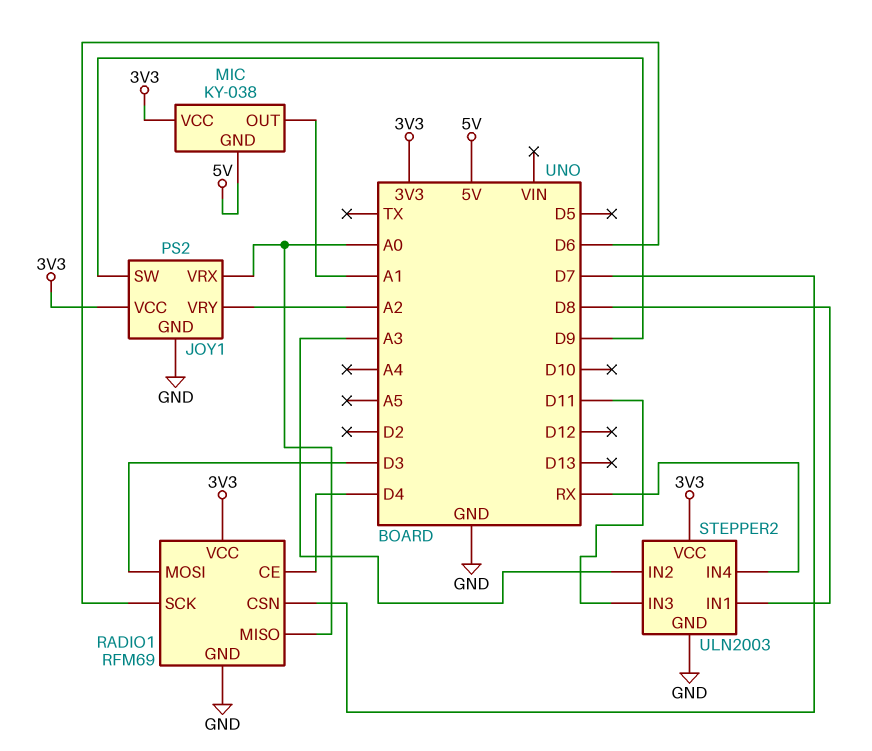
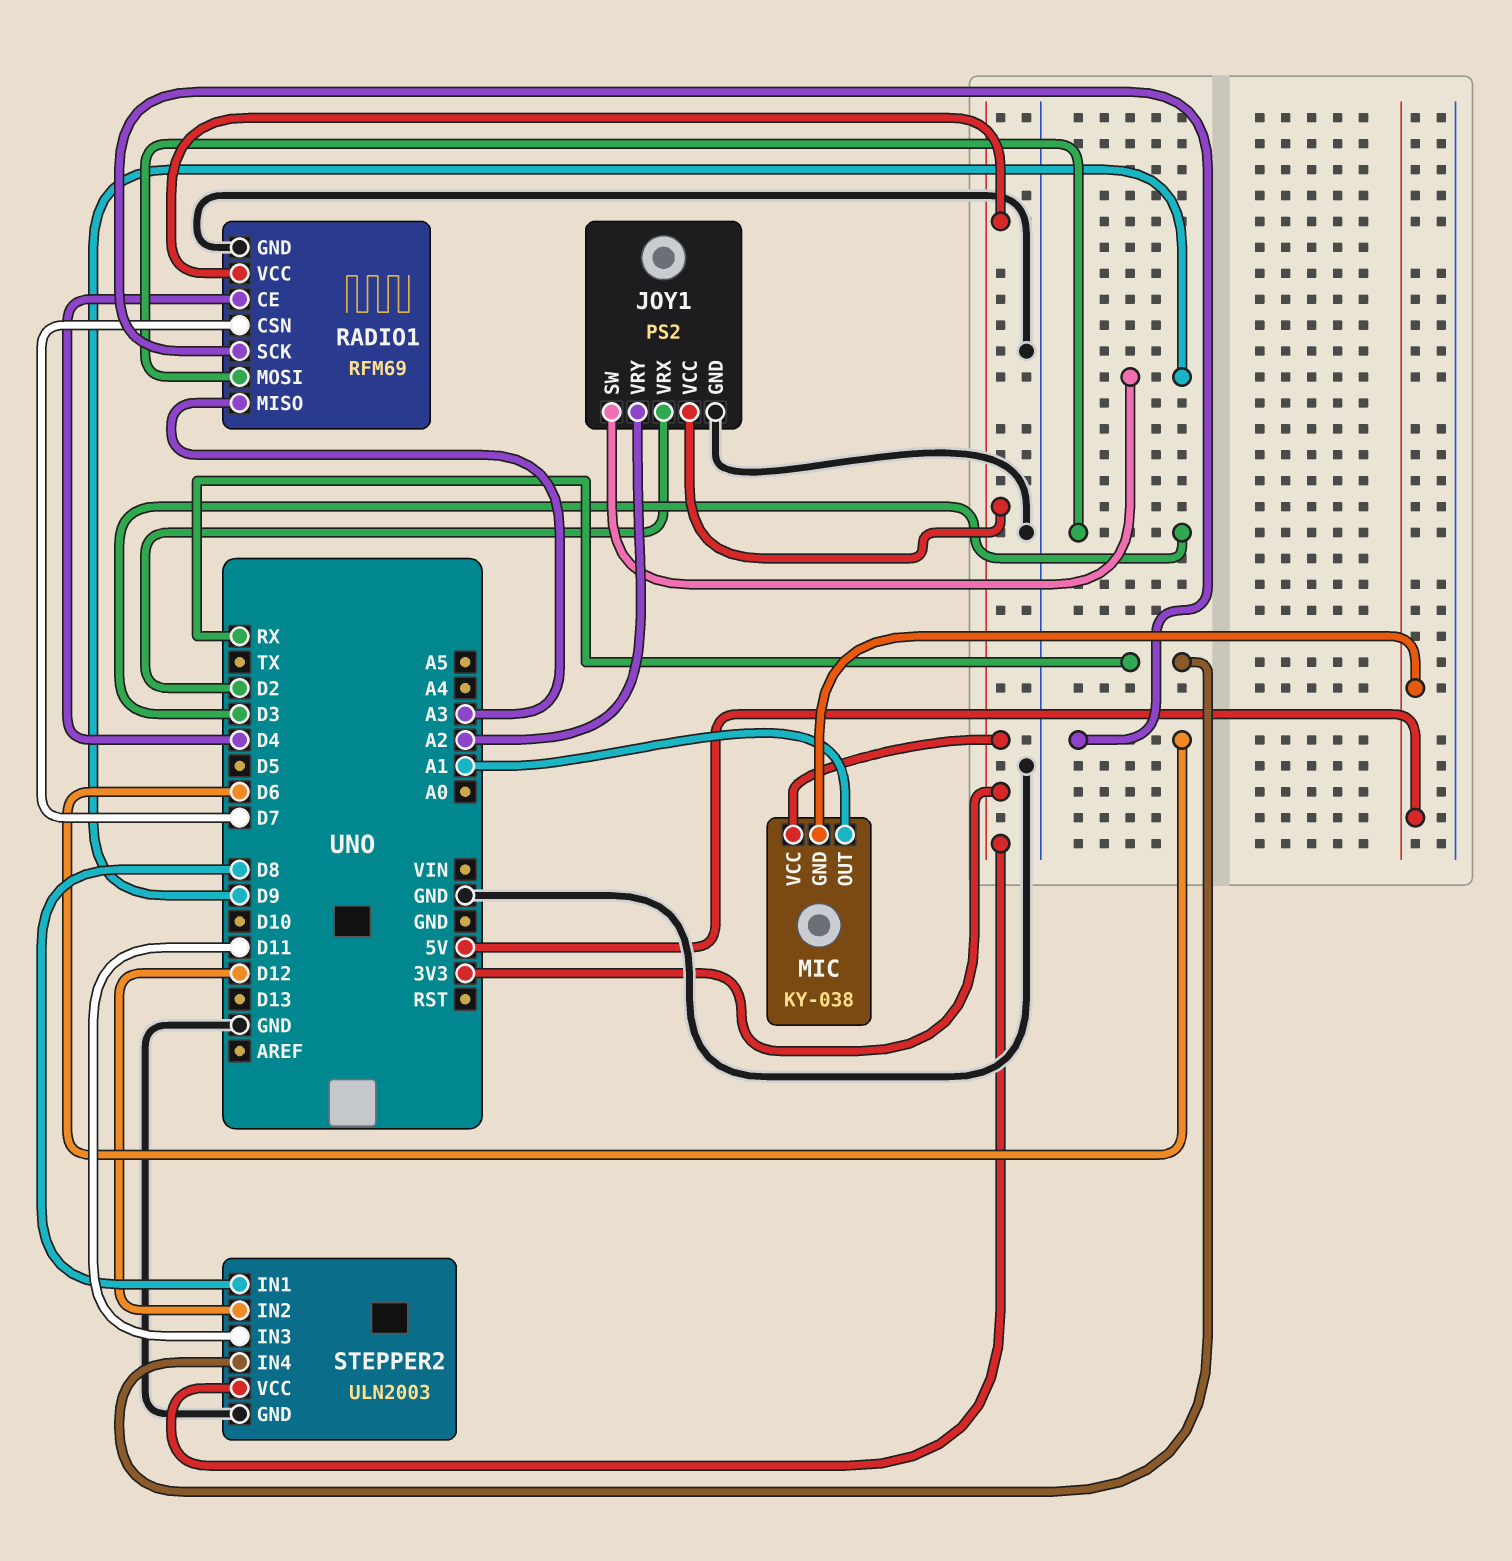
JOY1 pin VRX: A0 -> D2
RADIO1 pin MISO: A0 -> A3
STEPPER2 pin IN2: A3 -> D12

